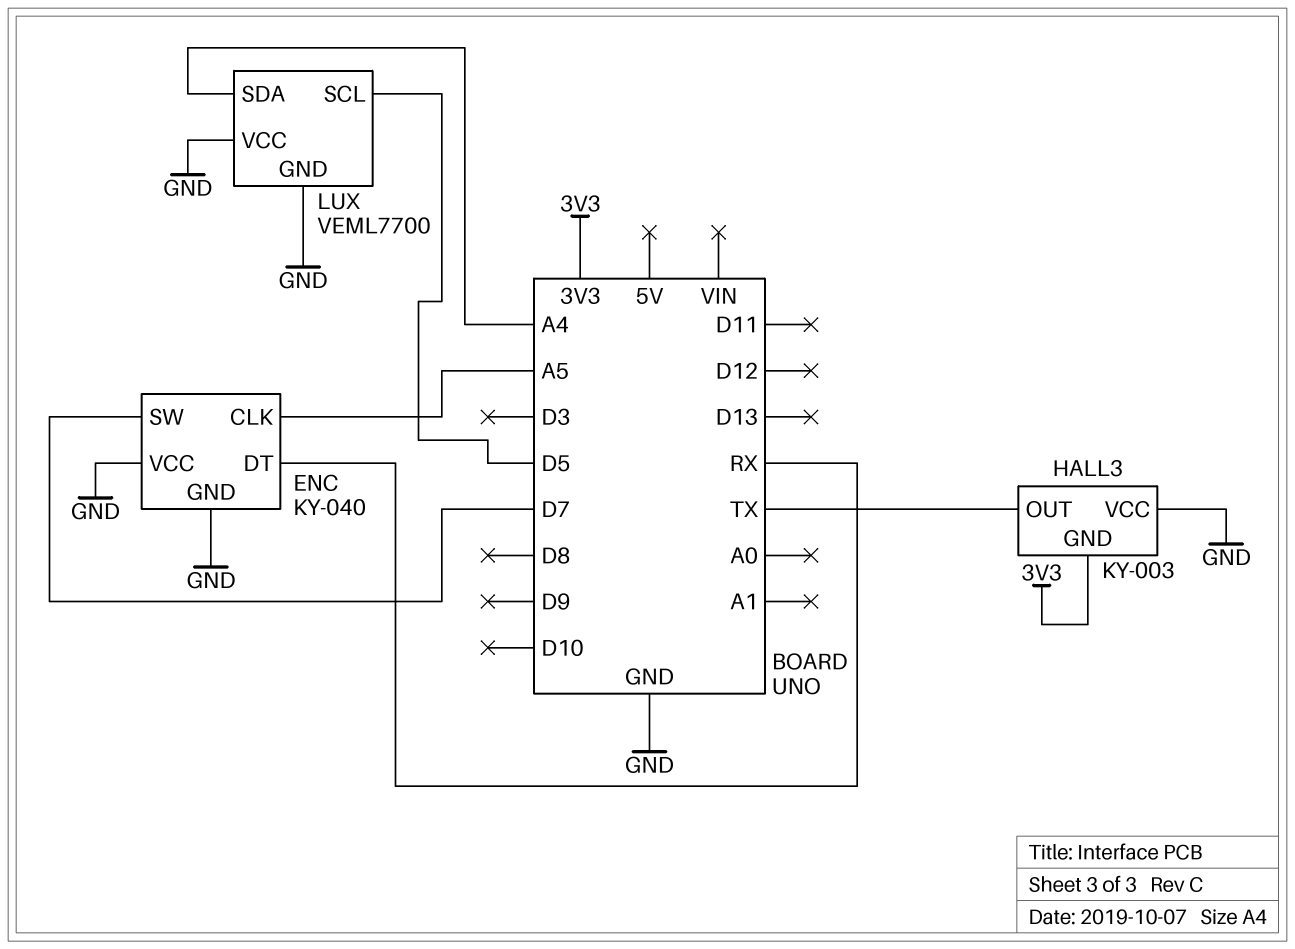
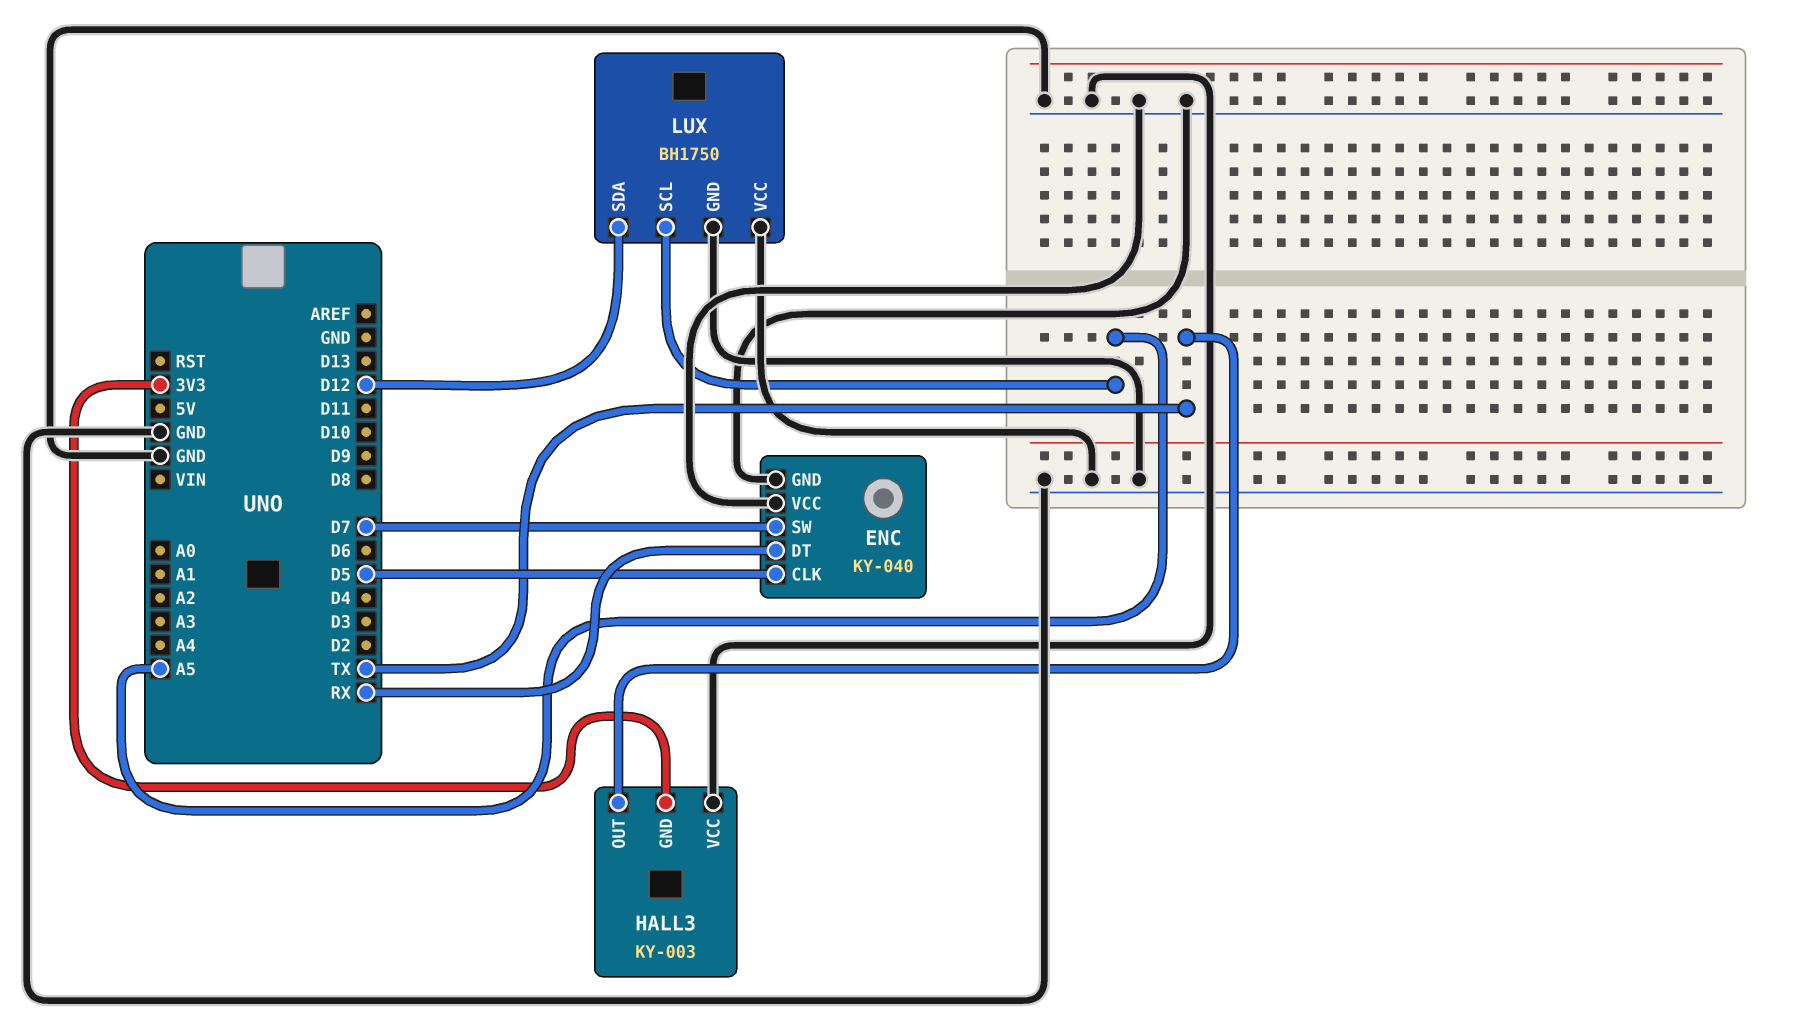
ENC pin CLK: A5 -> D5
LUX: VEML7700 -> BH1750
LUX pin SCL: D5 -> A5
LUX pin SDA: A4 -> D12

